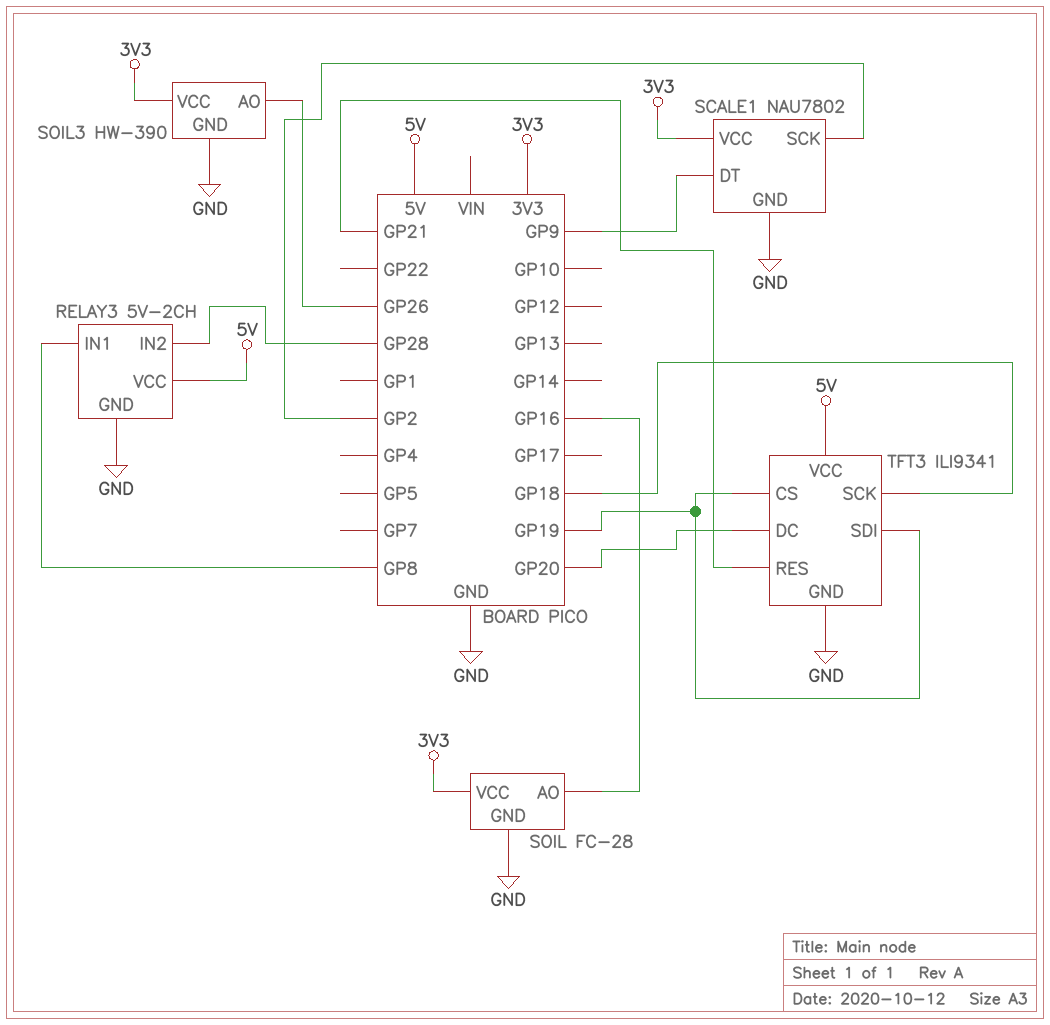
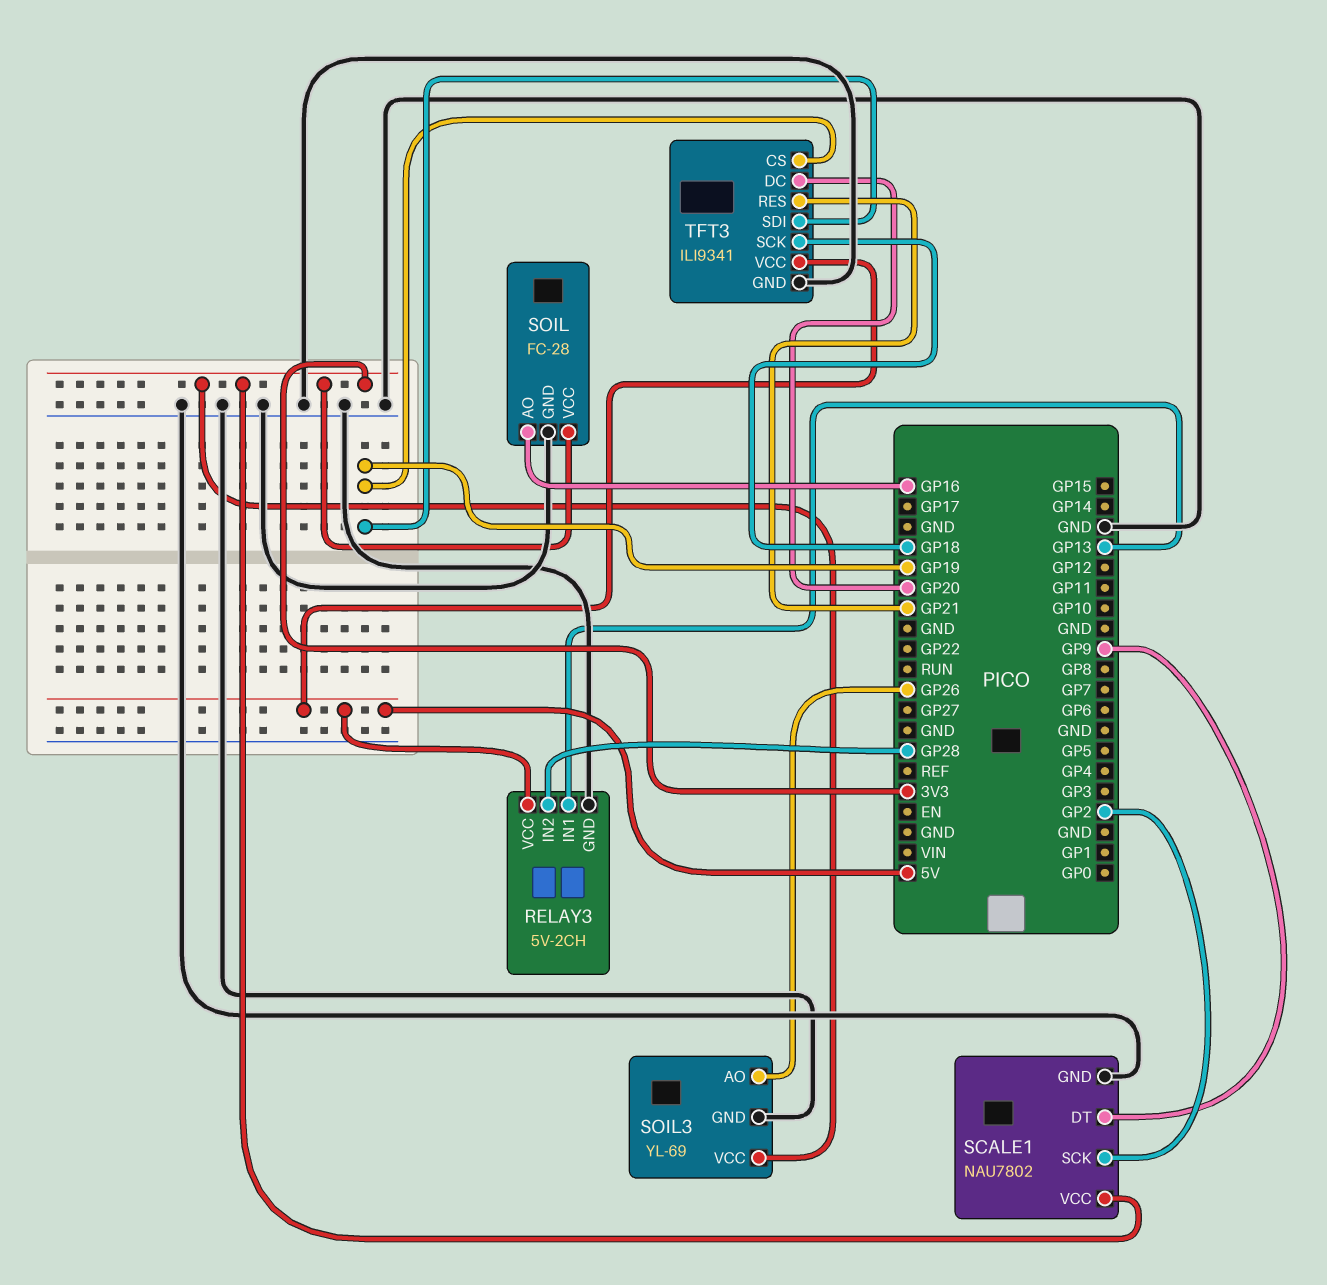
RELAY3 pin IN1: GP8 -> GP13
SOIL3: HW-390 -> YL-69

